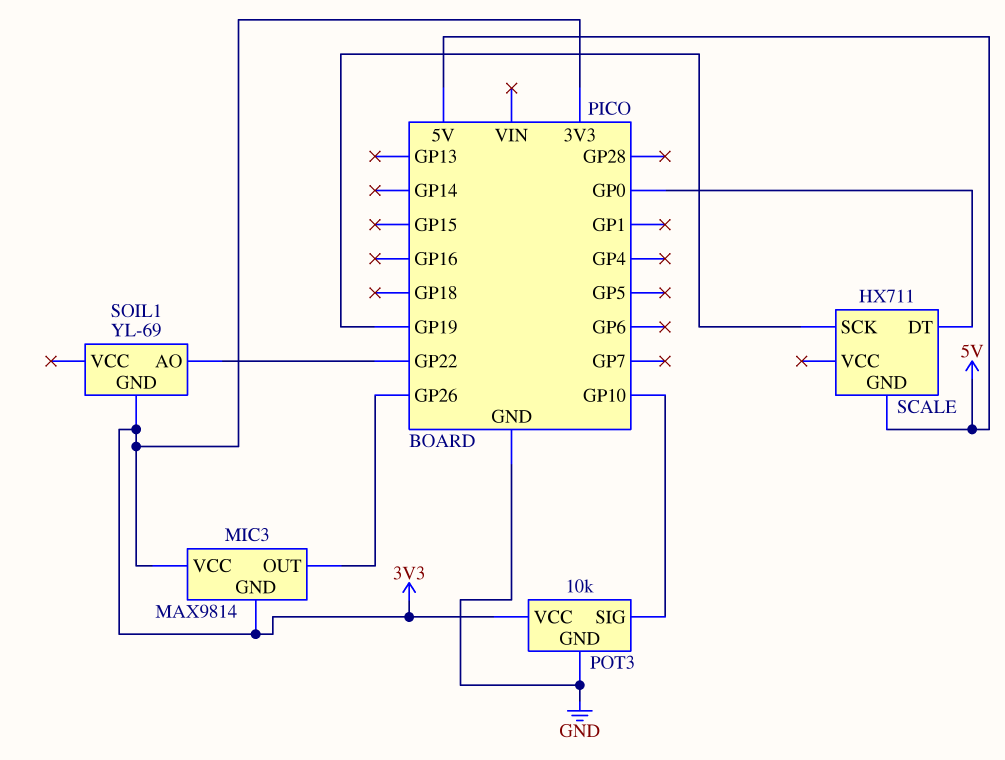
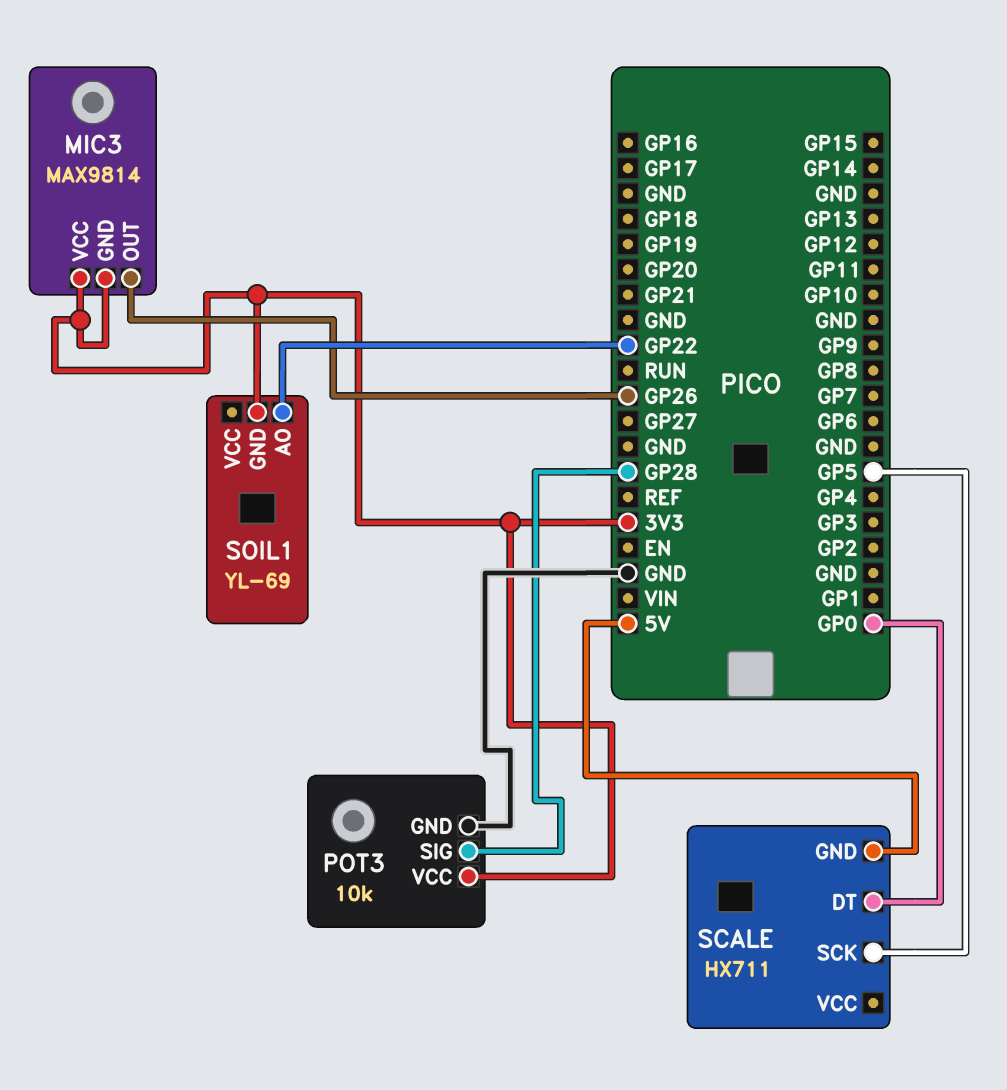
POT3 pin SIG: GP10 -> GP28
SCALE pin SCK: GP19 -> GP5

